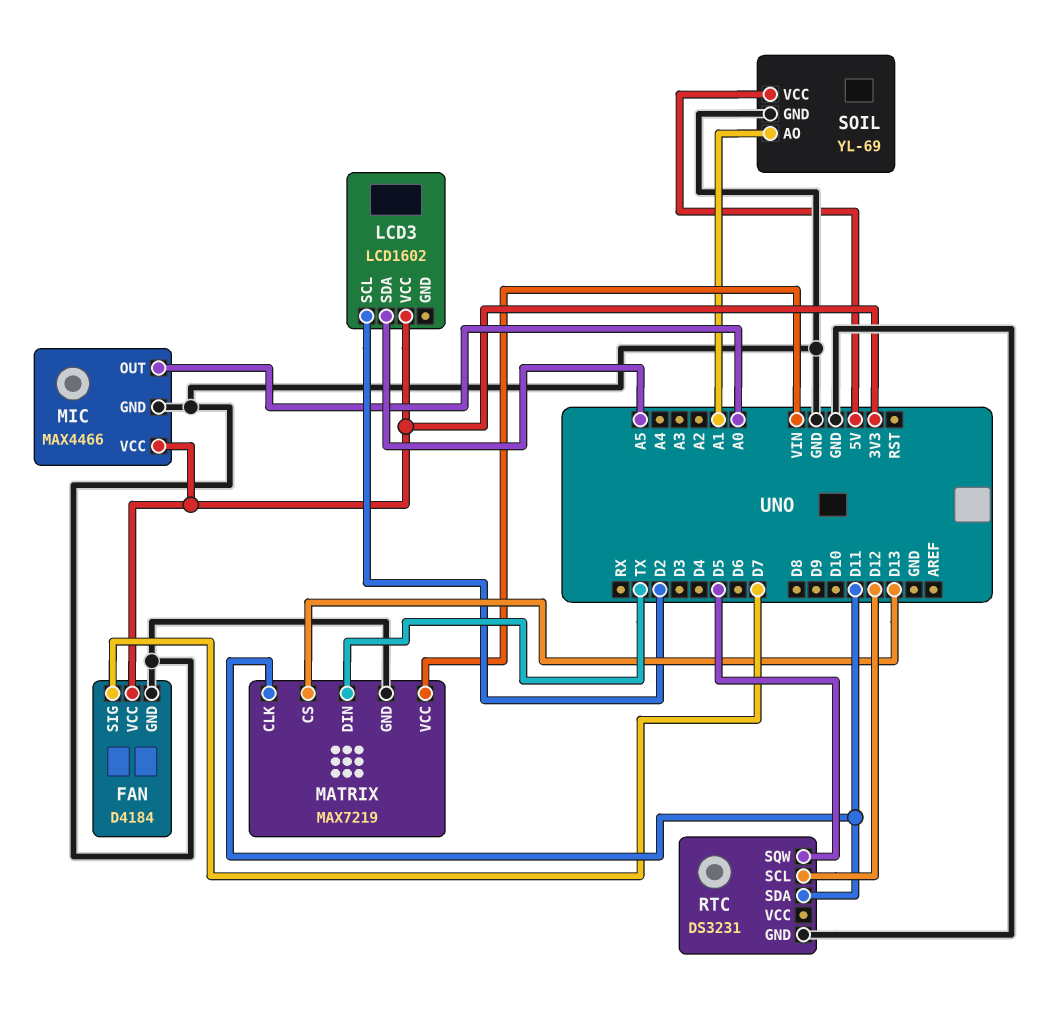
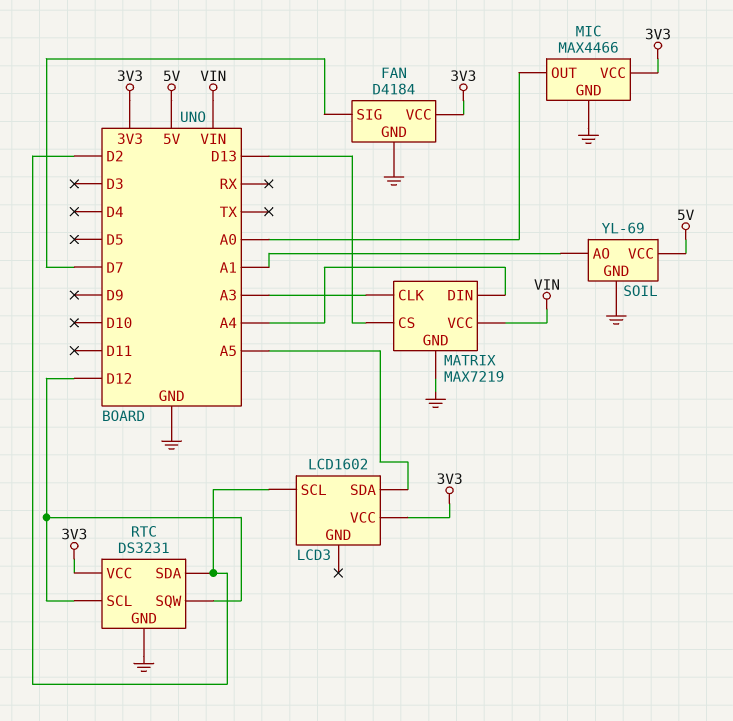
MATRIX pin CLK: D11 -> A3
MATRIX pin DIN: TX -> A4
RTC pin SDA: D11 -> D2
RTC pin SQW: D5 -> D12
RTC pin VCC: none -> 3V3

